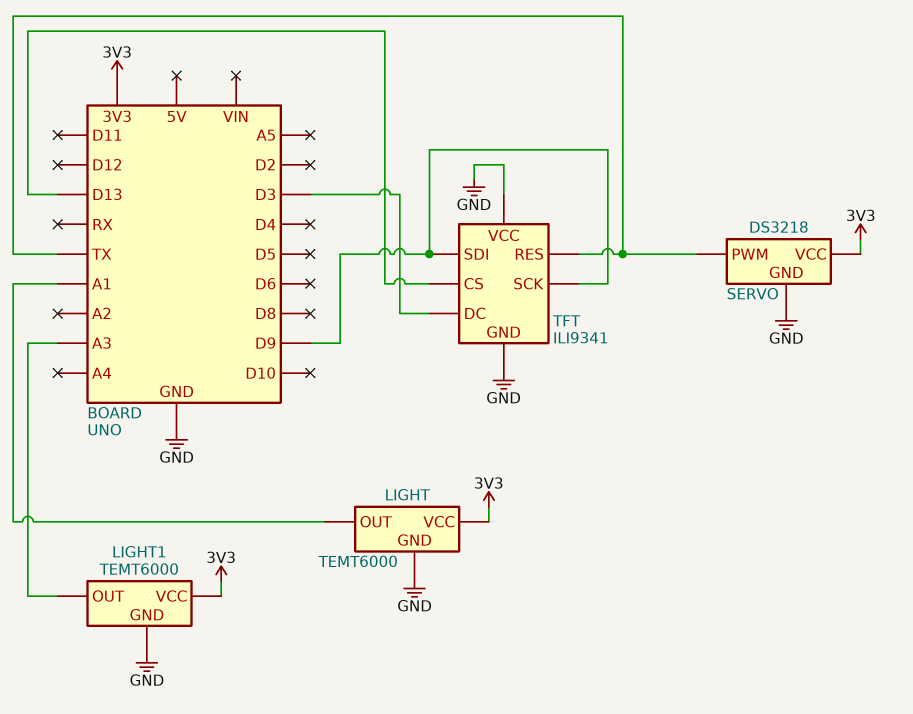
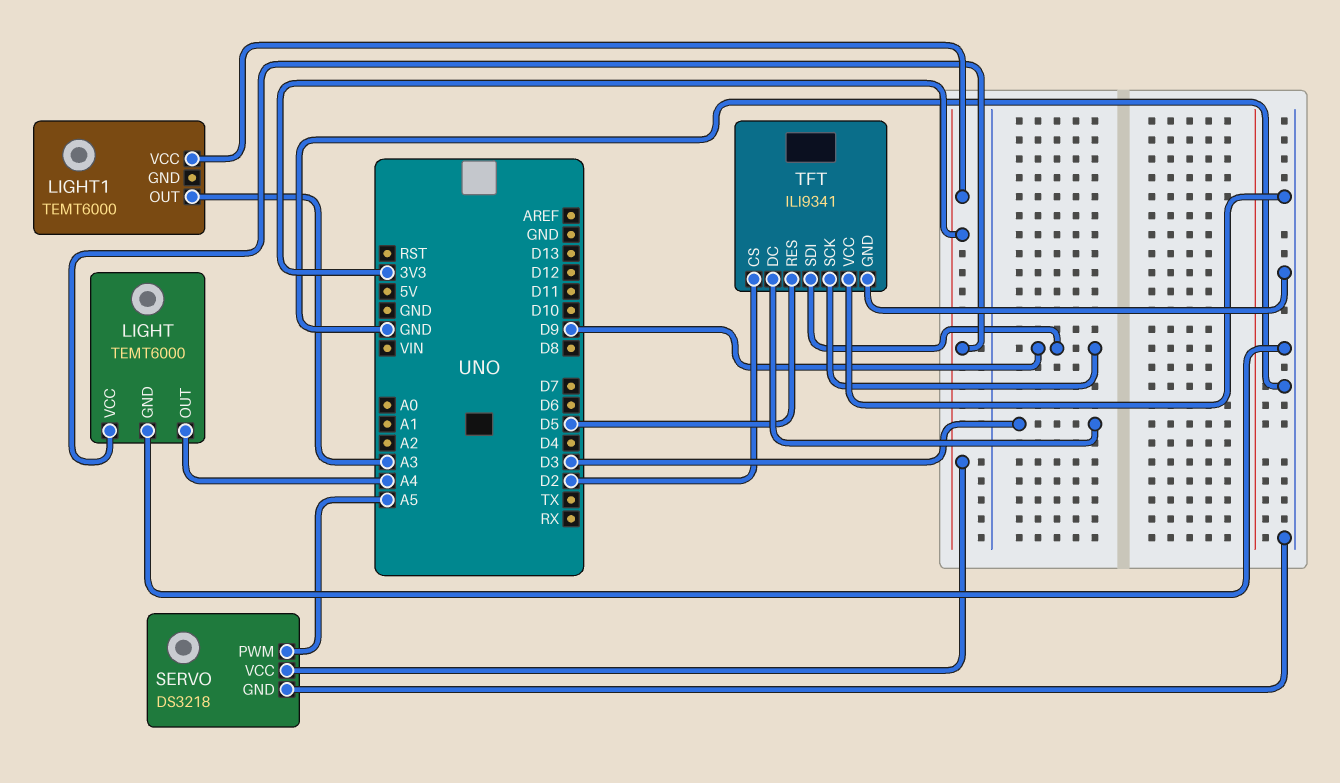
LIGHT pin OUT: A1 -> A4
LIGHT1 pin GND: GND -> none
SERVO pin PWM: TX -> A5
TFT pin CS: D13 -> D2
TFT pin RES: TX -> D5

